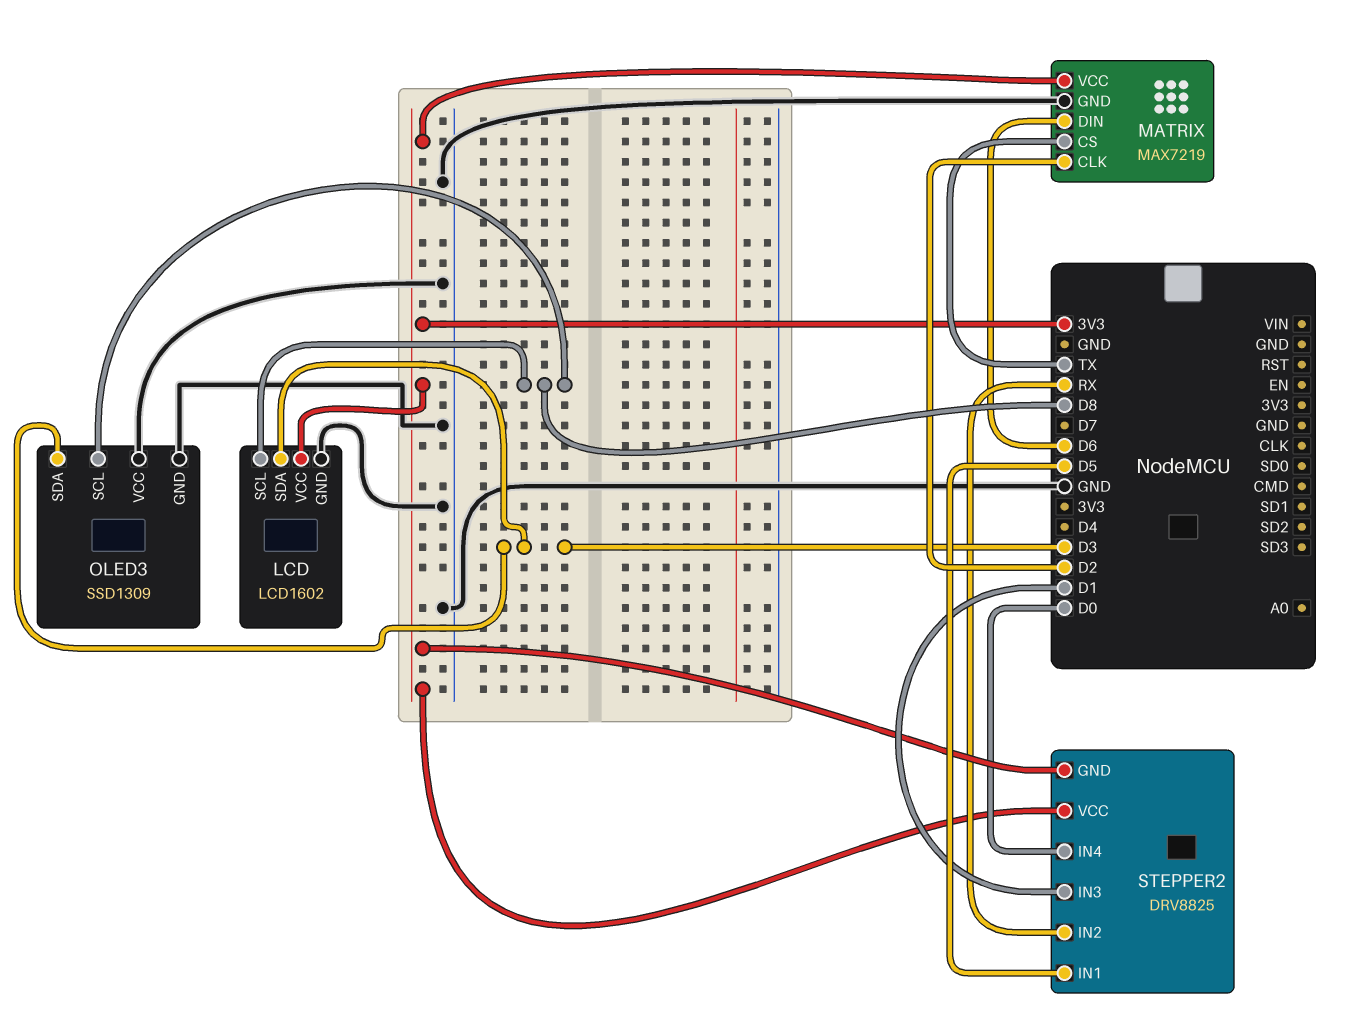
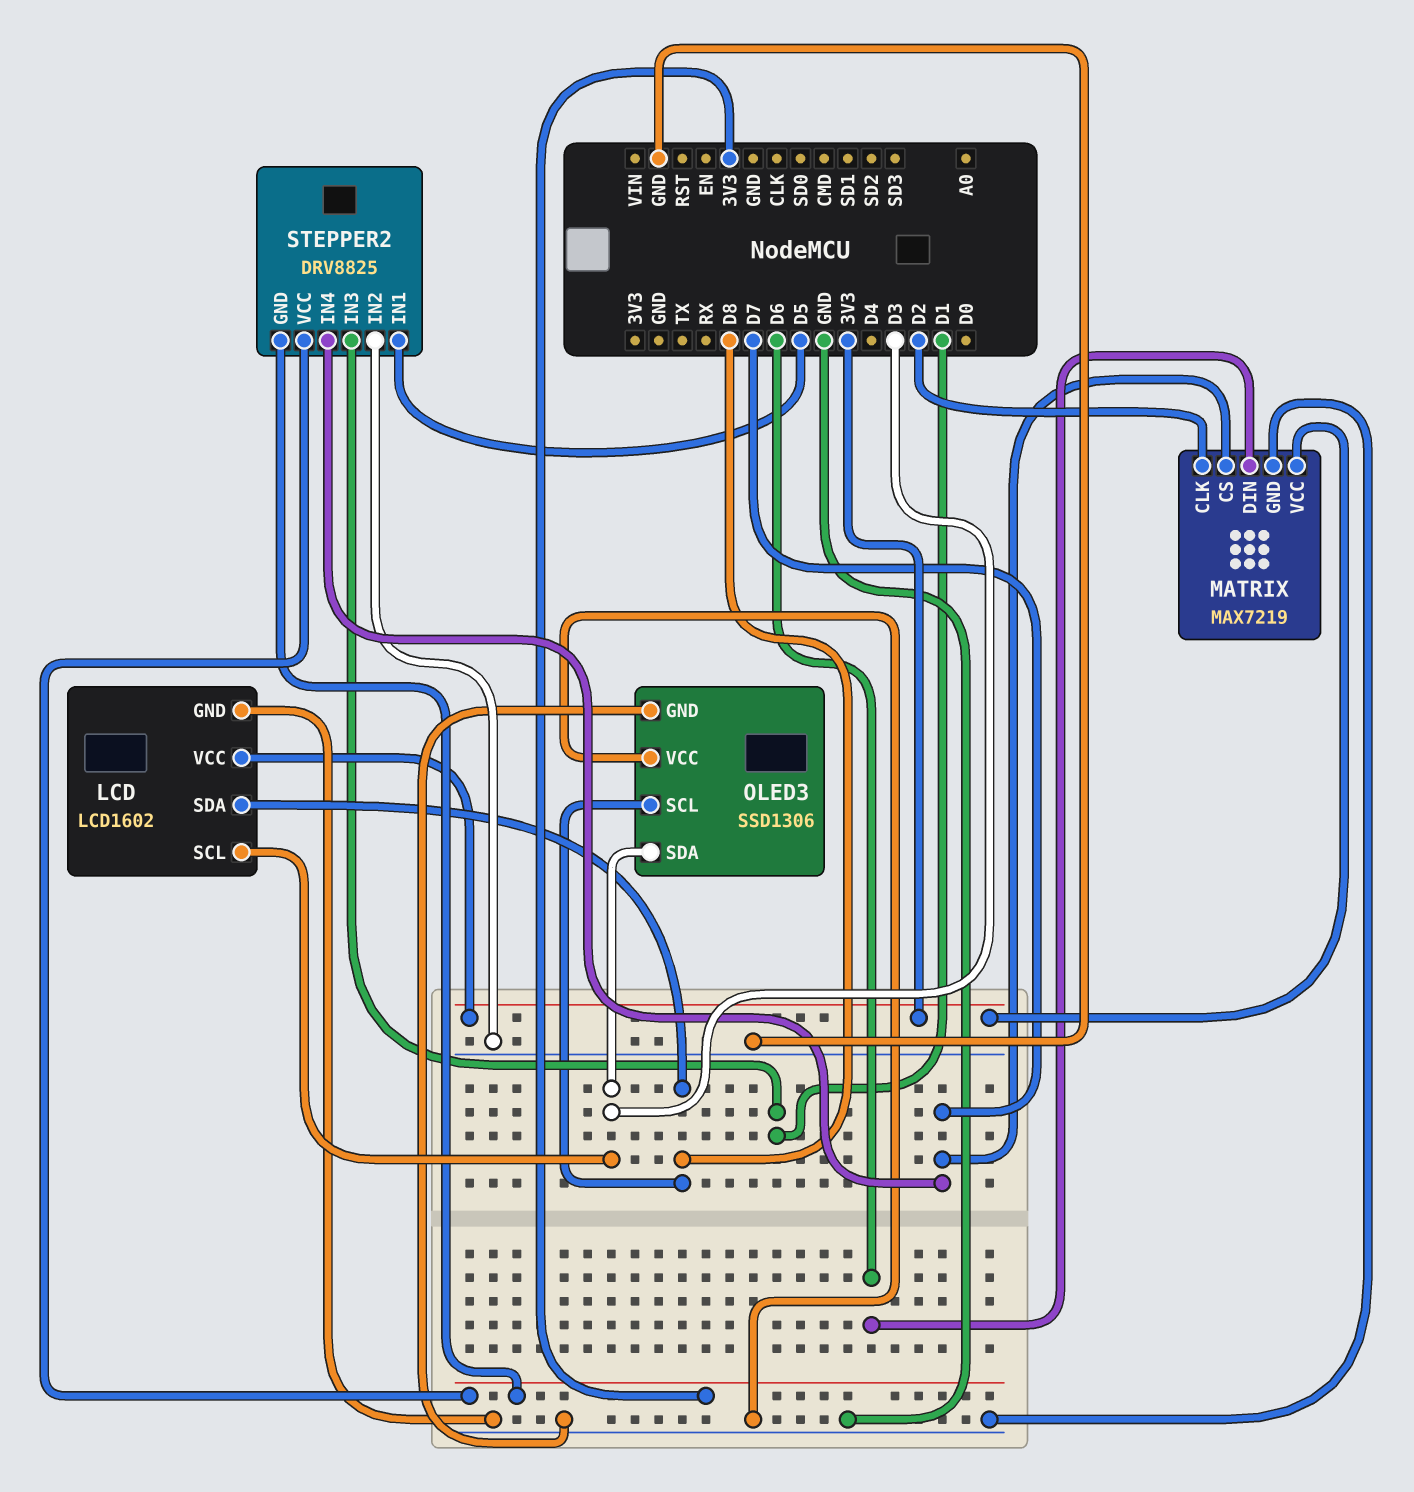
LCD pin SCL: D8 -> D3
LCD pin SDA: D3 -> D8
MATRIX pin CS: TX -> D7
OLED3: SSD1309 -> SSD1306
STEPPER2 pin IN2: RX -> GND
STEPPER2 pin IN4: D0 -> D7

